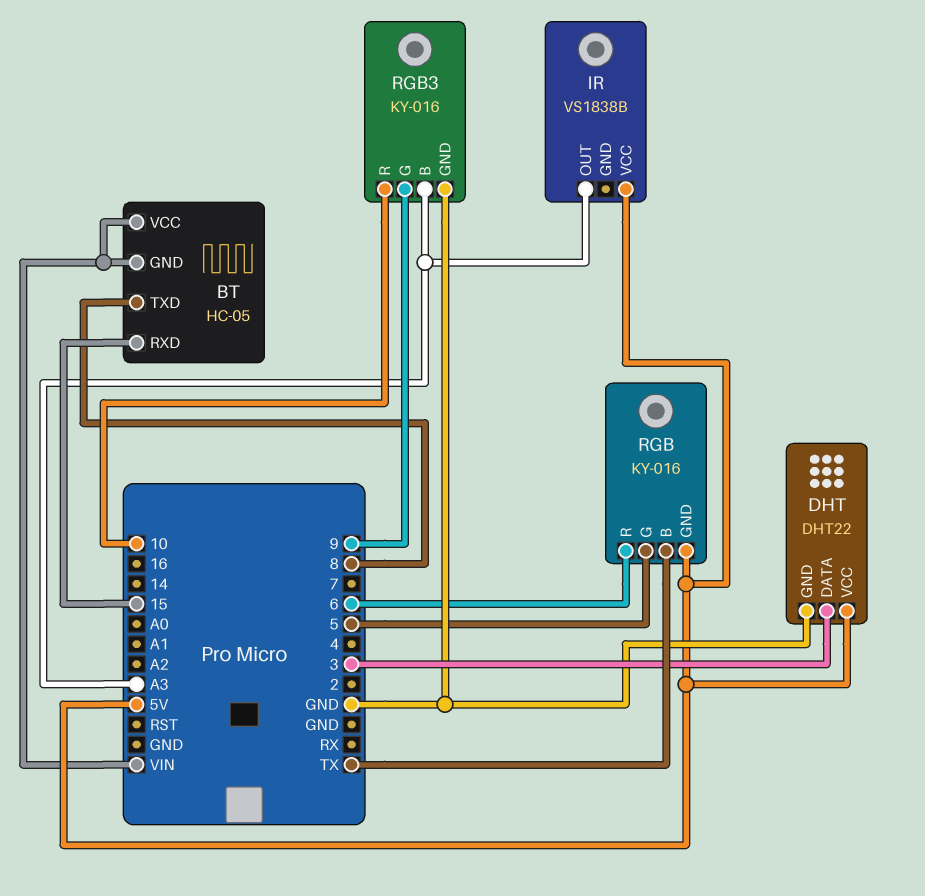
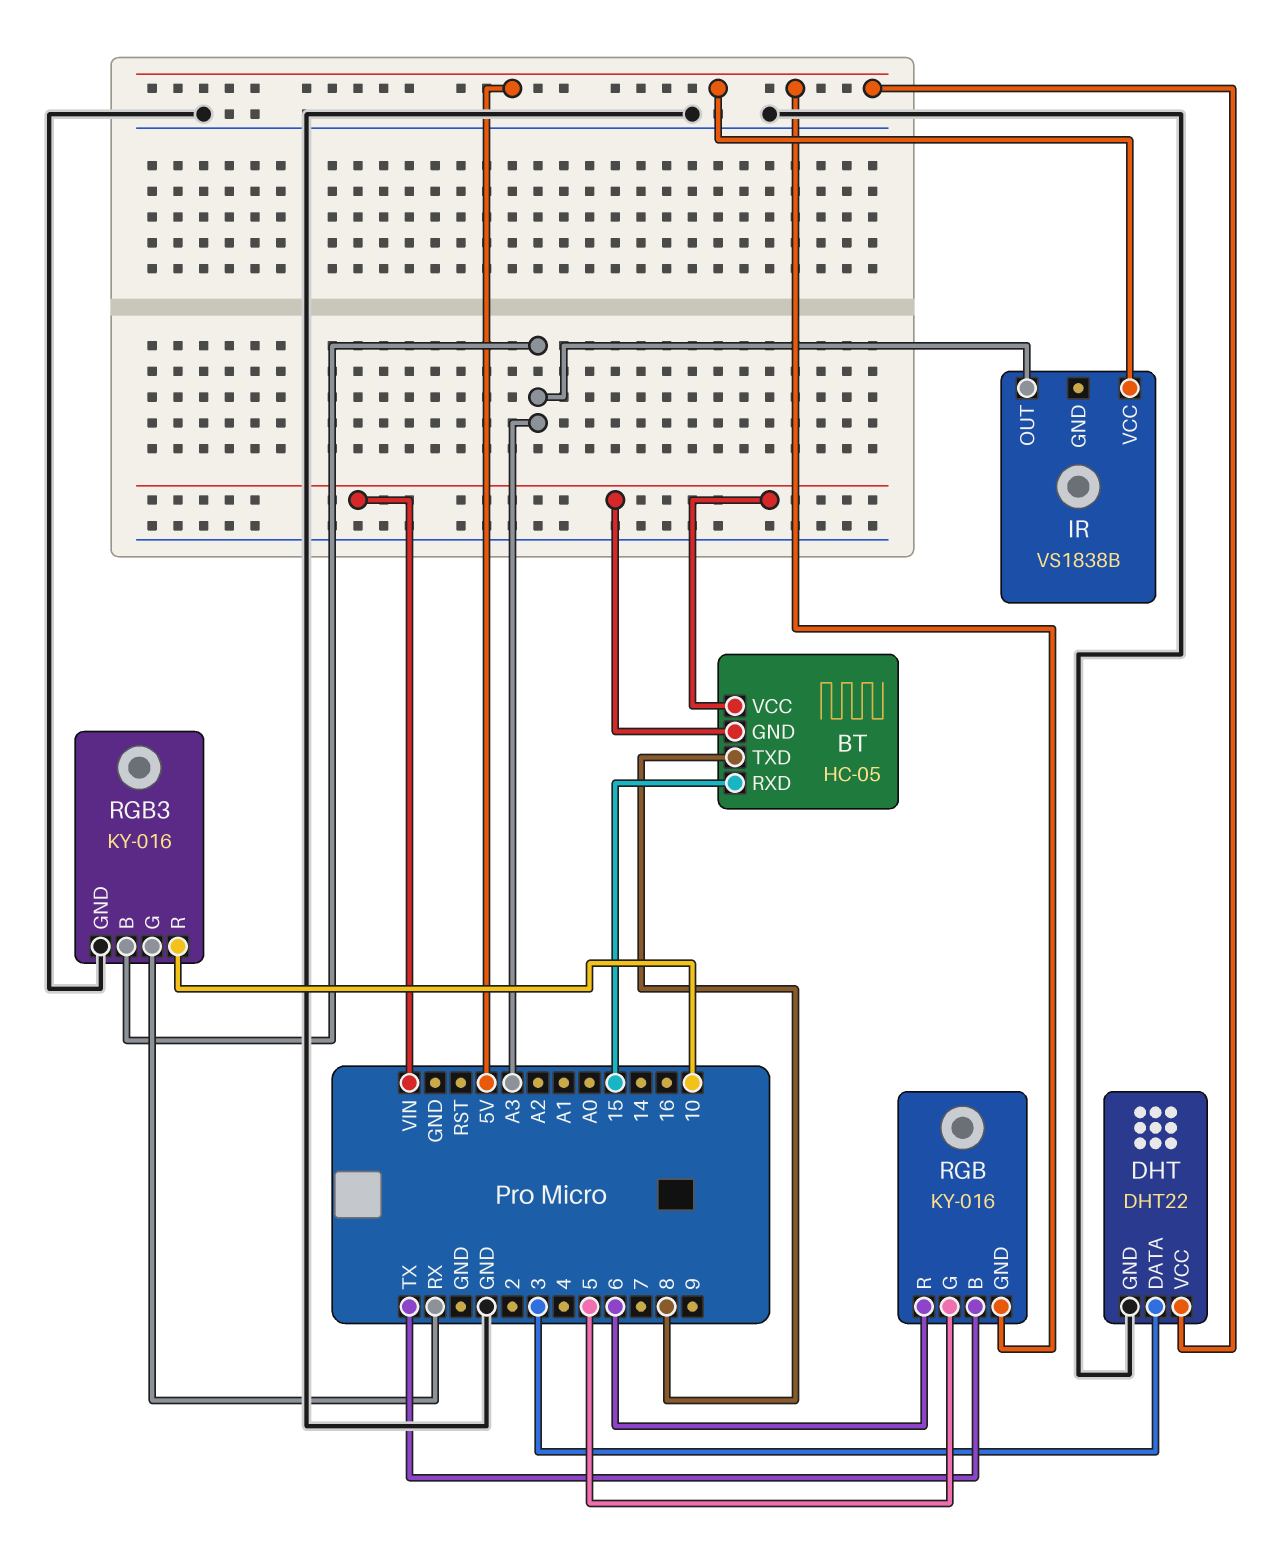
RGB3 pin G: 9 -> RX

